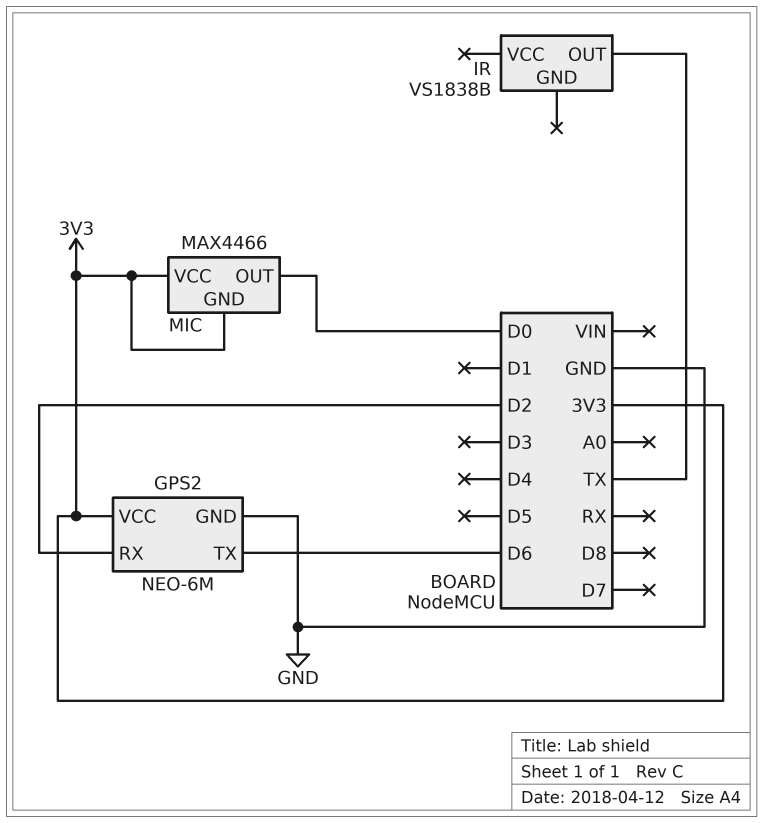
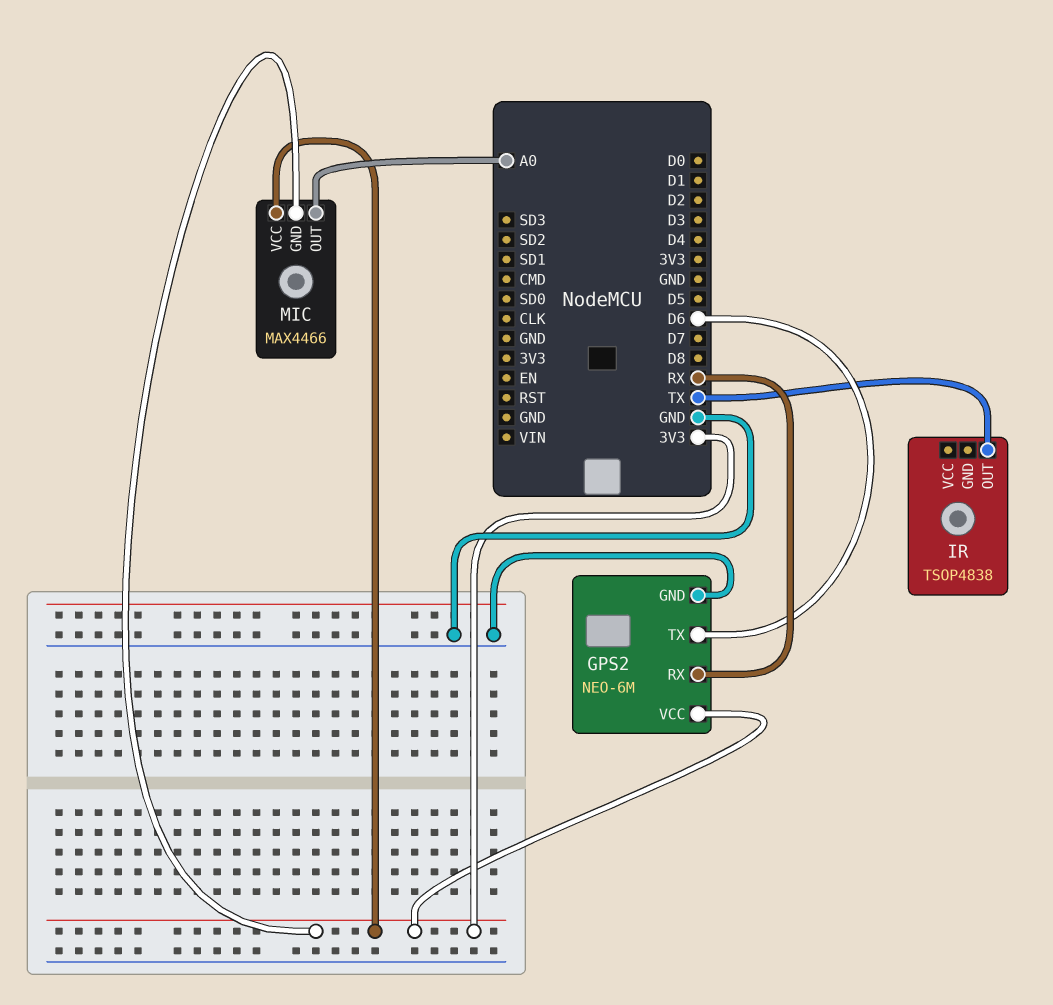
GPS2 pin RX: D2 -> RX
IR: VS1838B -> TSOP4838
MIC pin OUT: D0 -> A0

